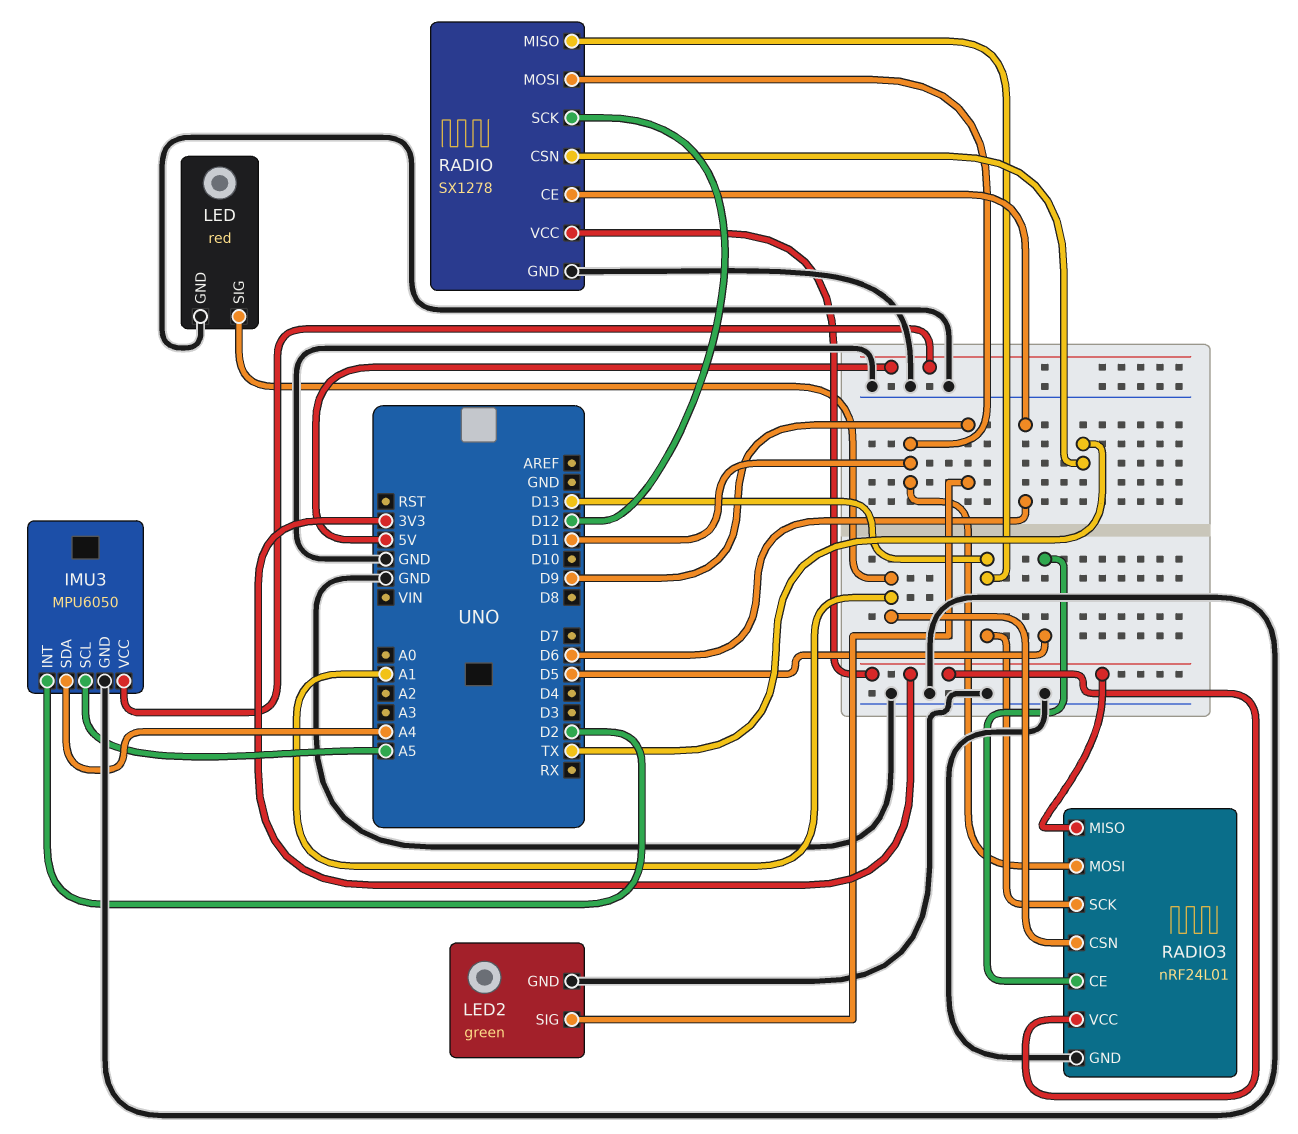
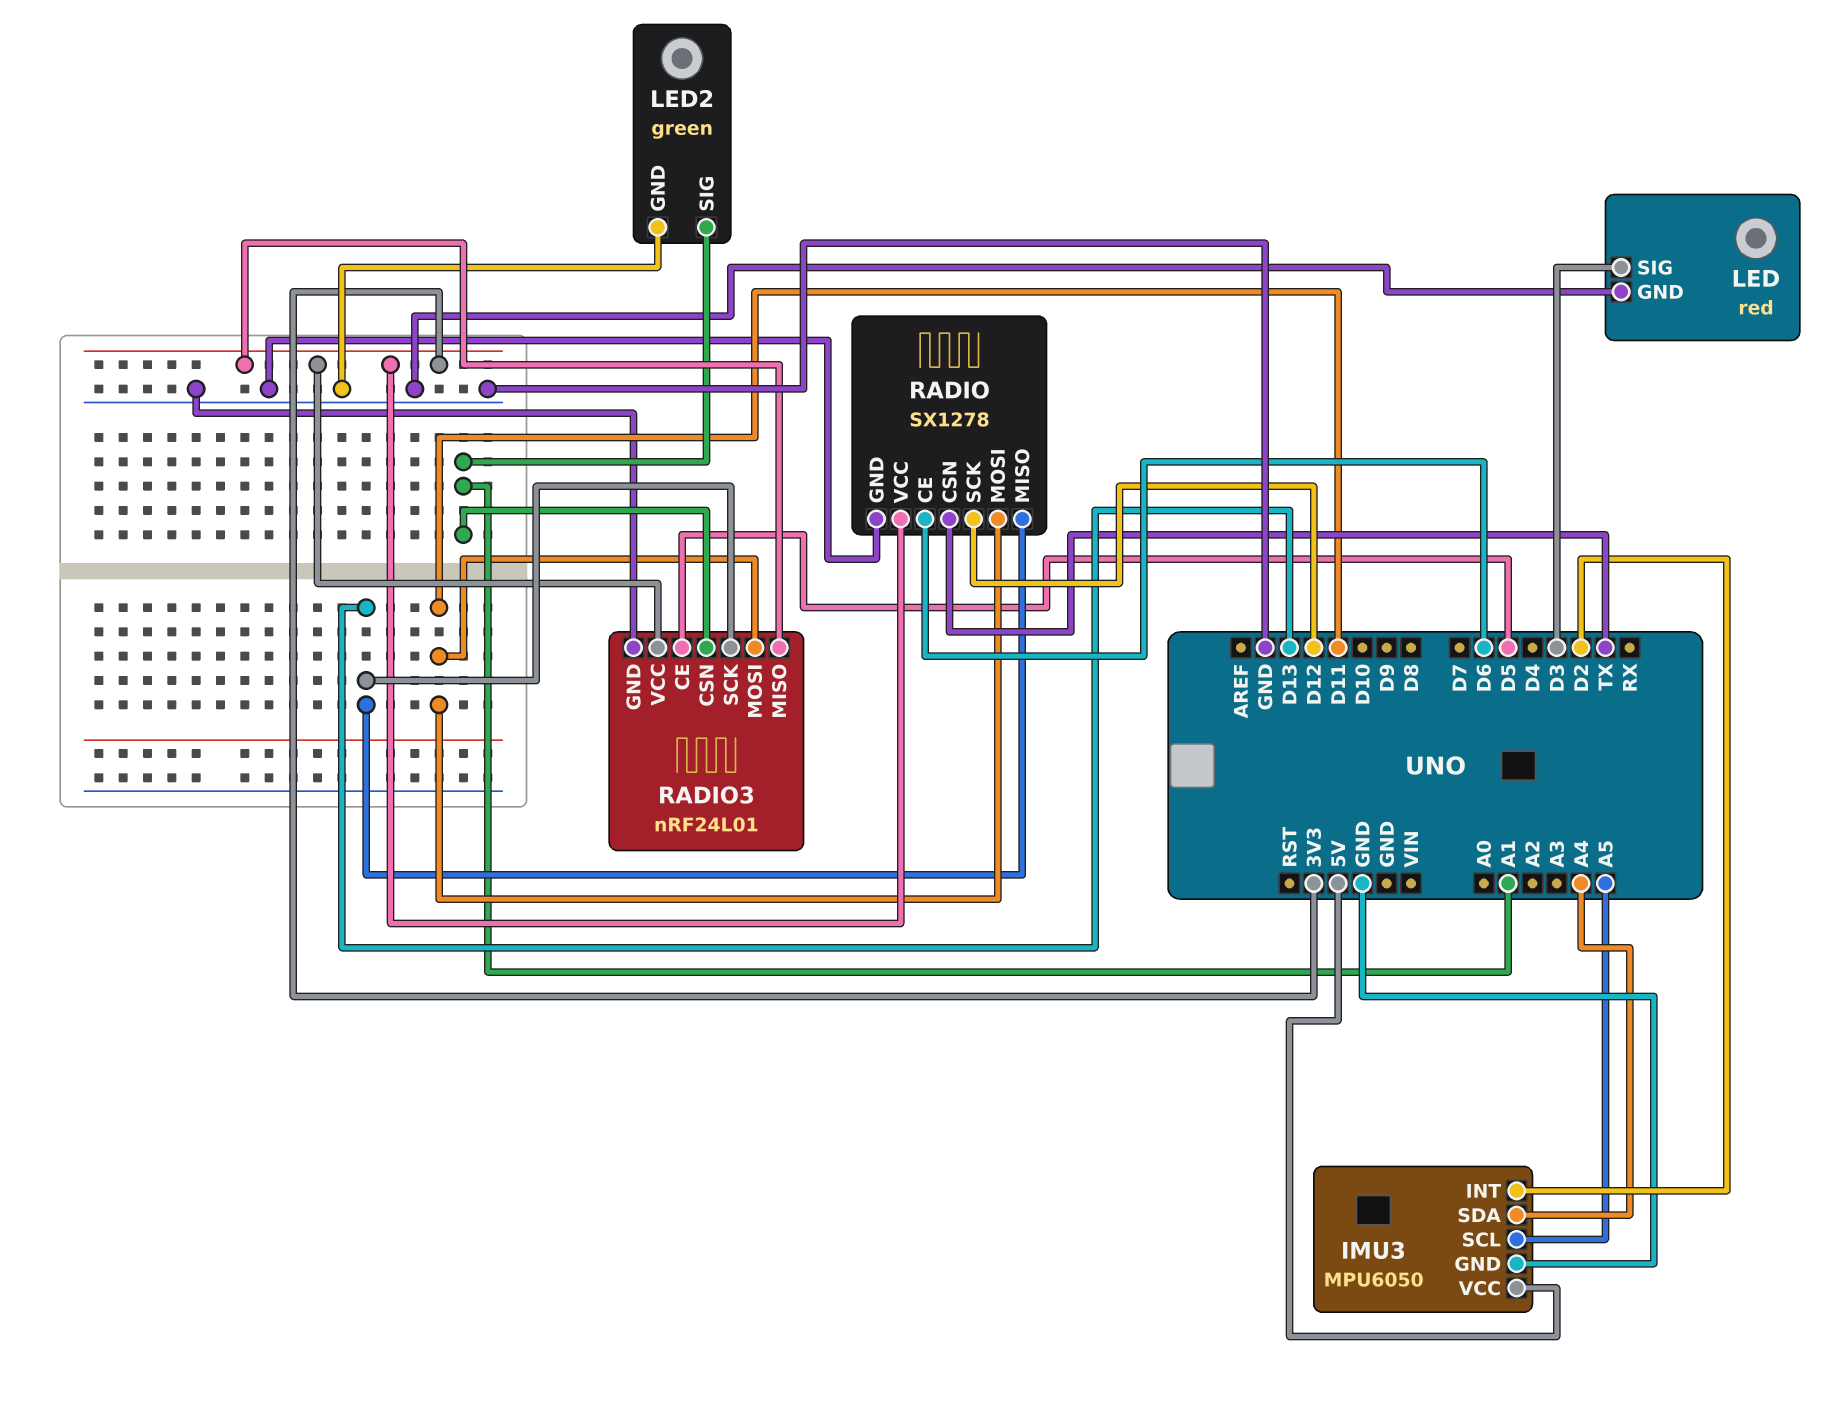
LED pin SIG: A1 -> D3
LED2 pin SIG: D9 -> A1

